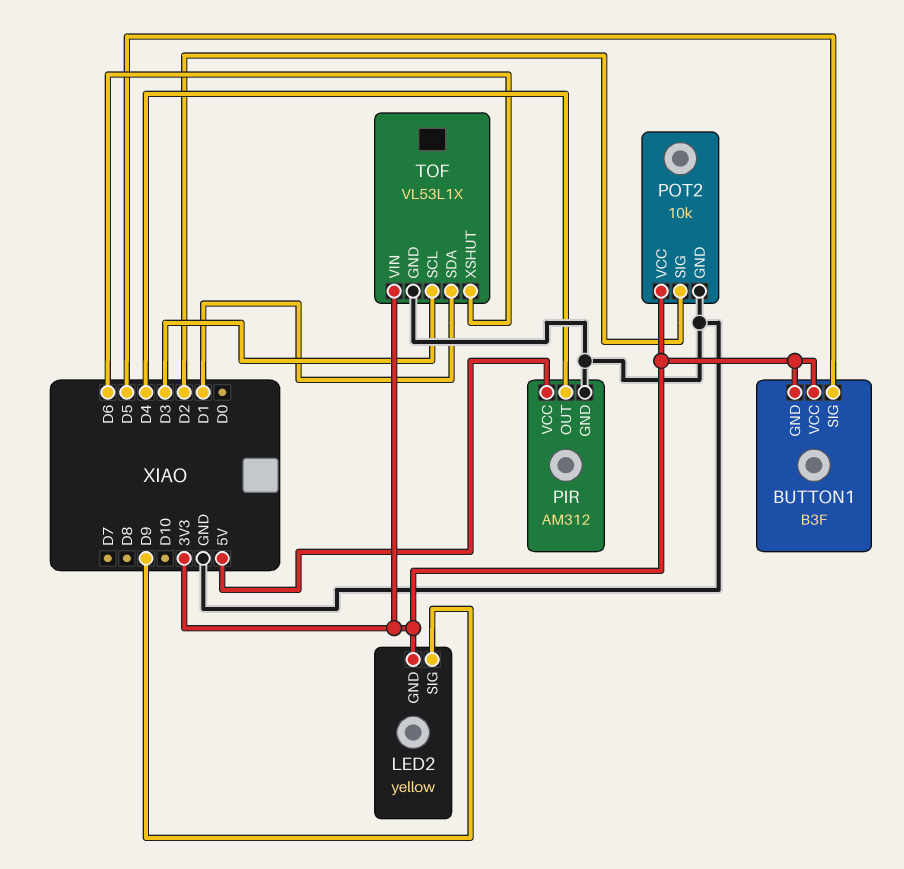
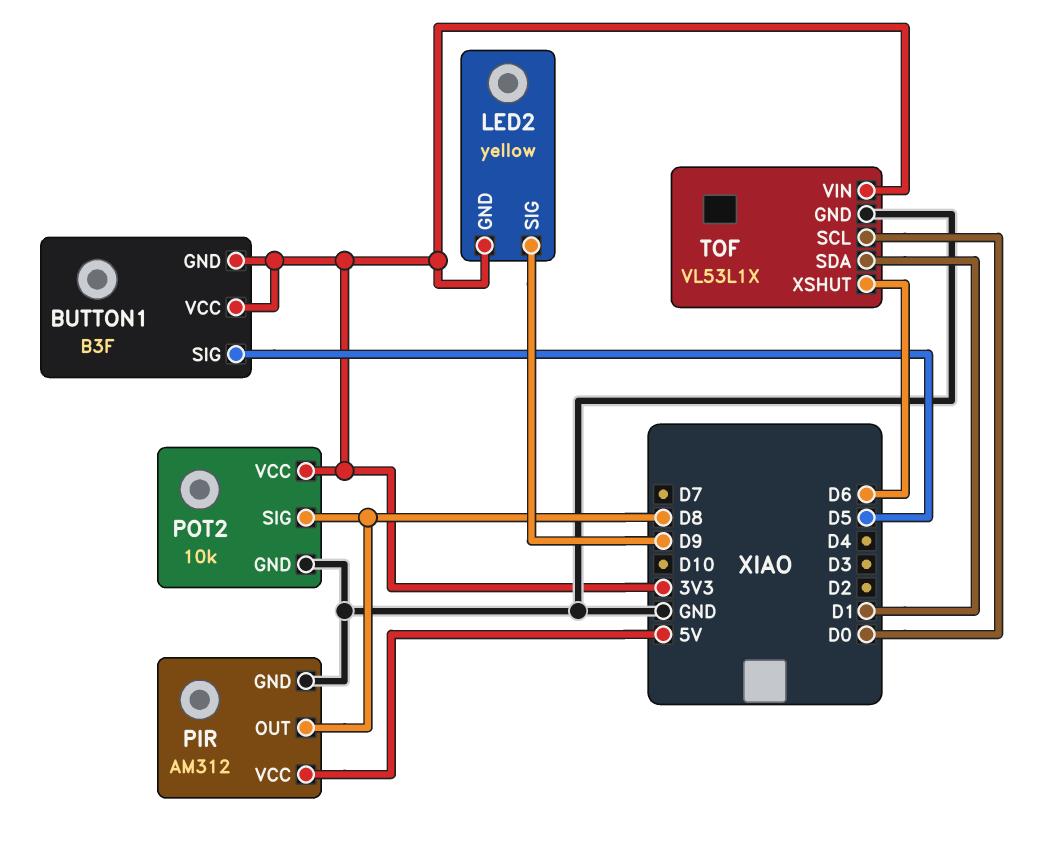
PIR pin OUT: D4 -> D8
POT2 pin SIG: D2 -> D8
TOF pin SCL: D3 -> D0

